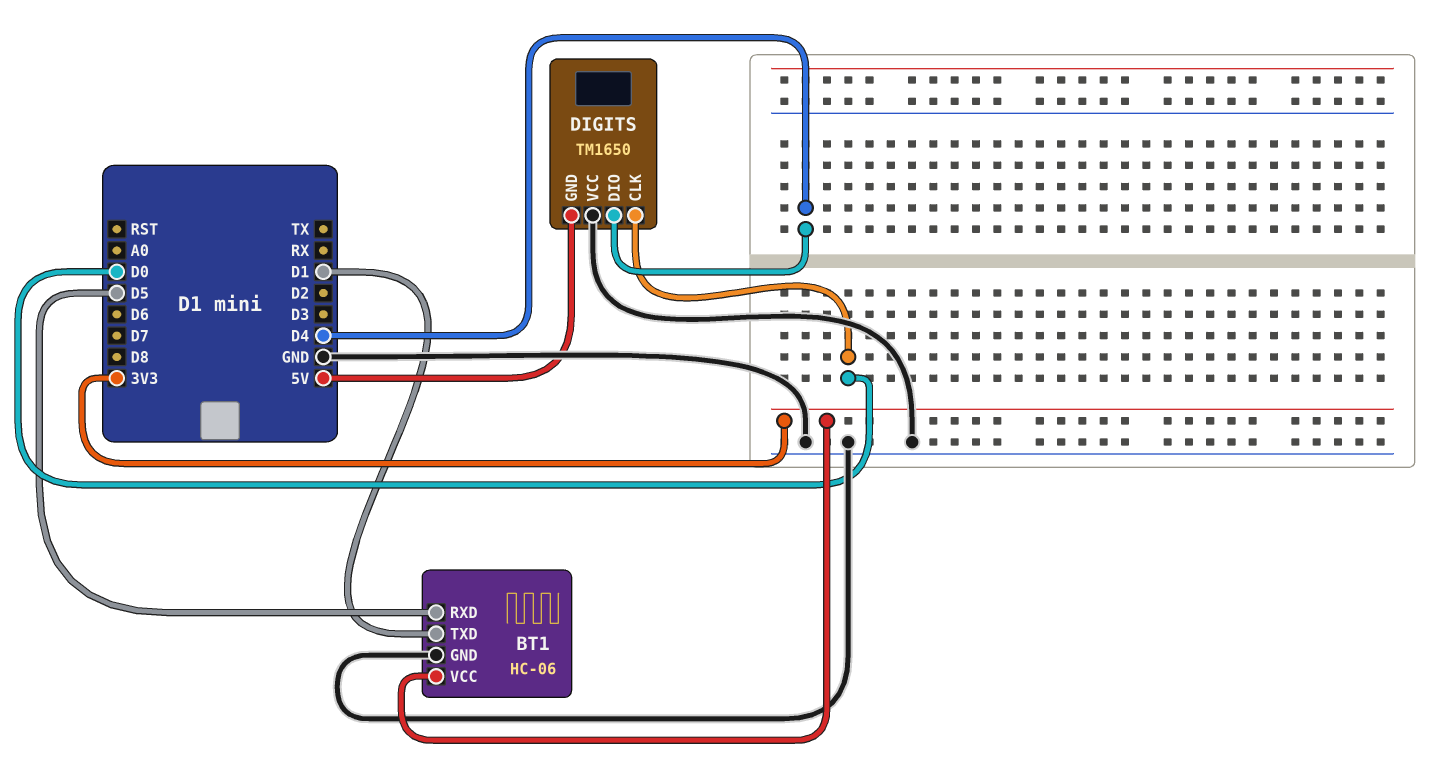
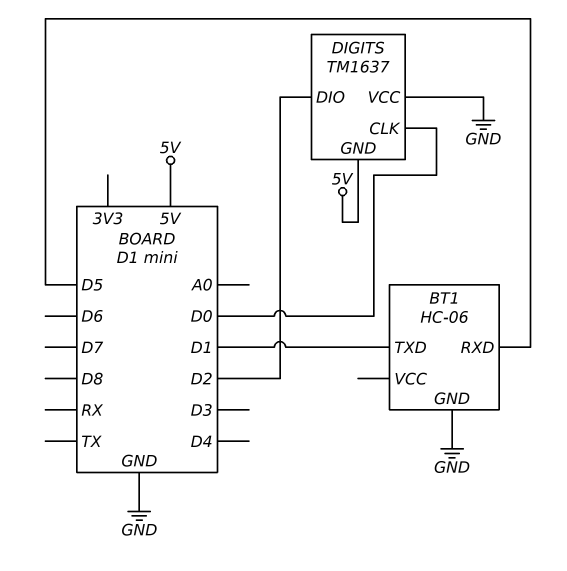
BT1 pin VCC: 3V3 -> none
DIGITS: TM1650 -> TM1637
DIGITS pin DIO: D4 -> D2

